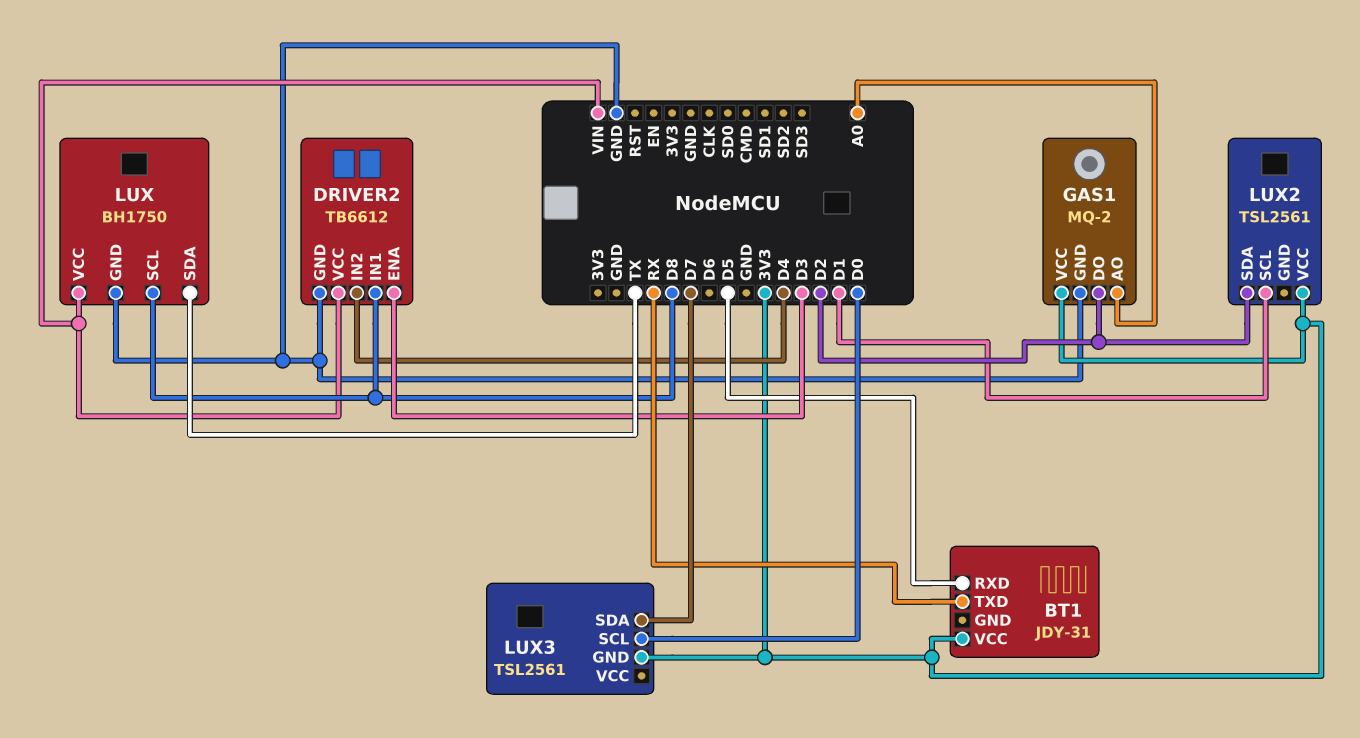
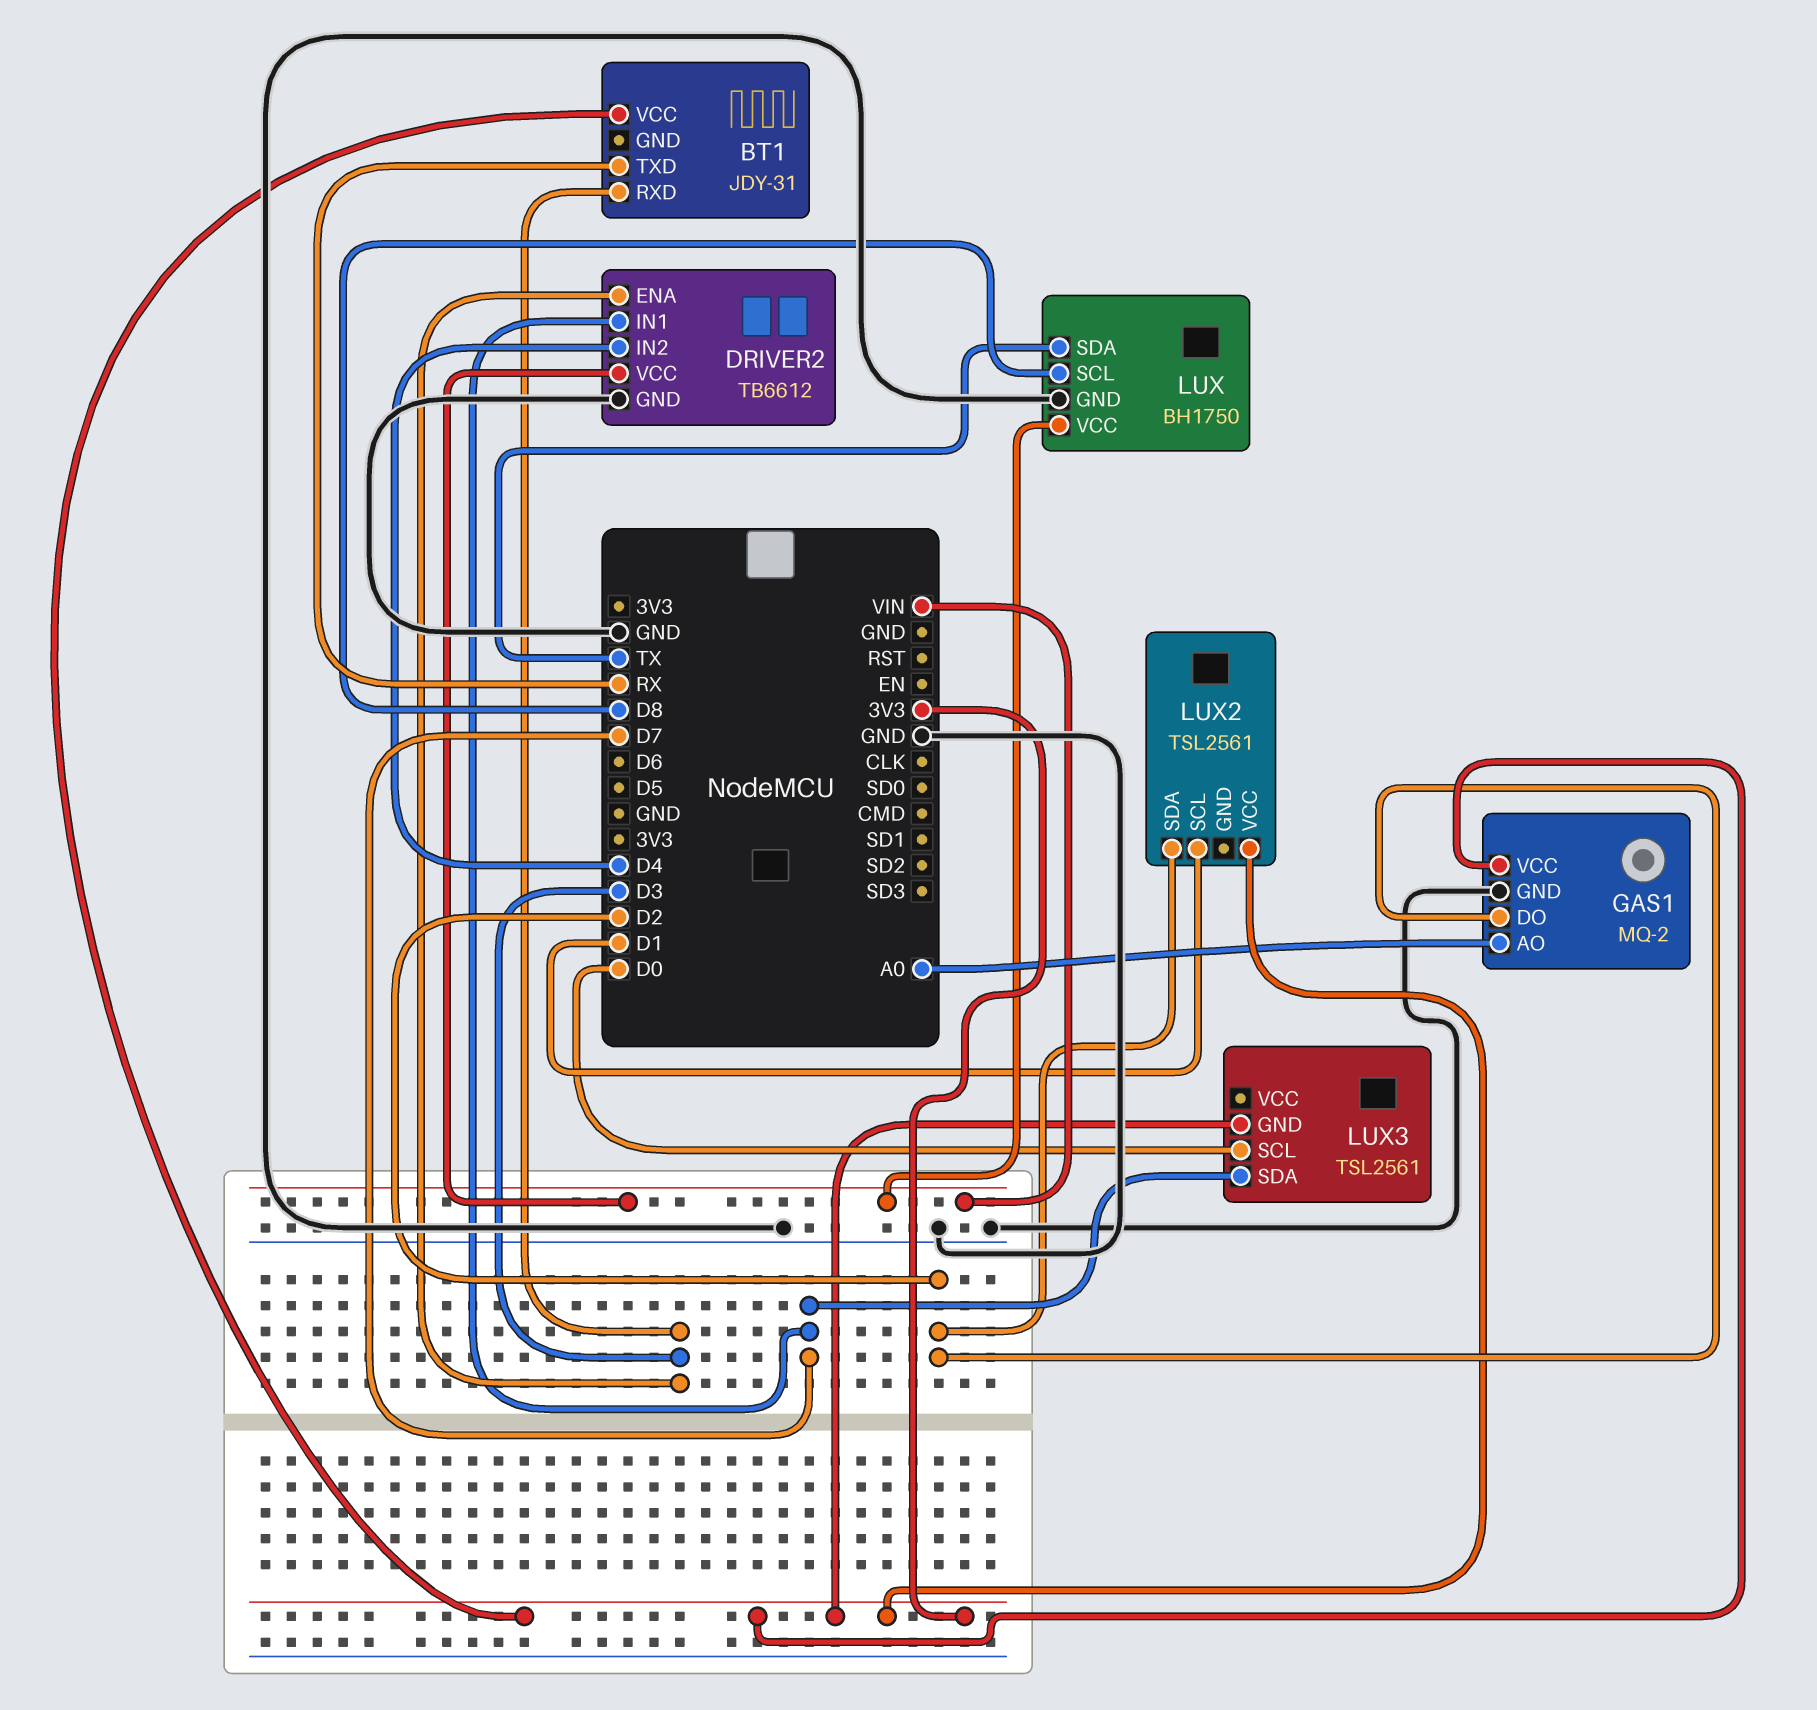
BT1 pin RXD: D5 -> D3
DRIVER2 pin IN1: D8 -> D7

